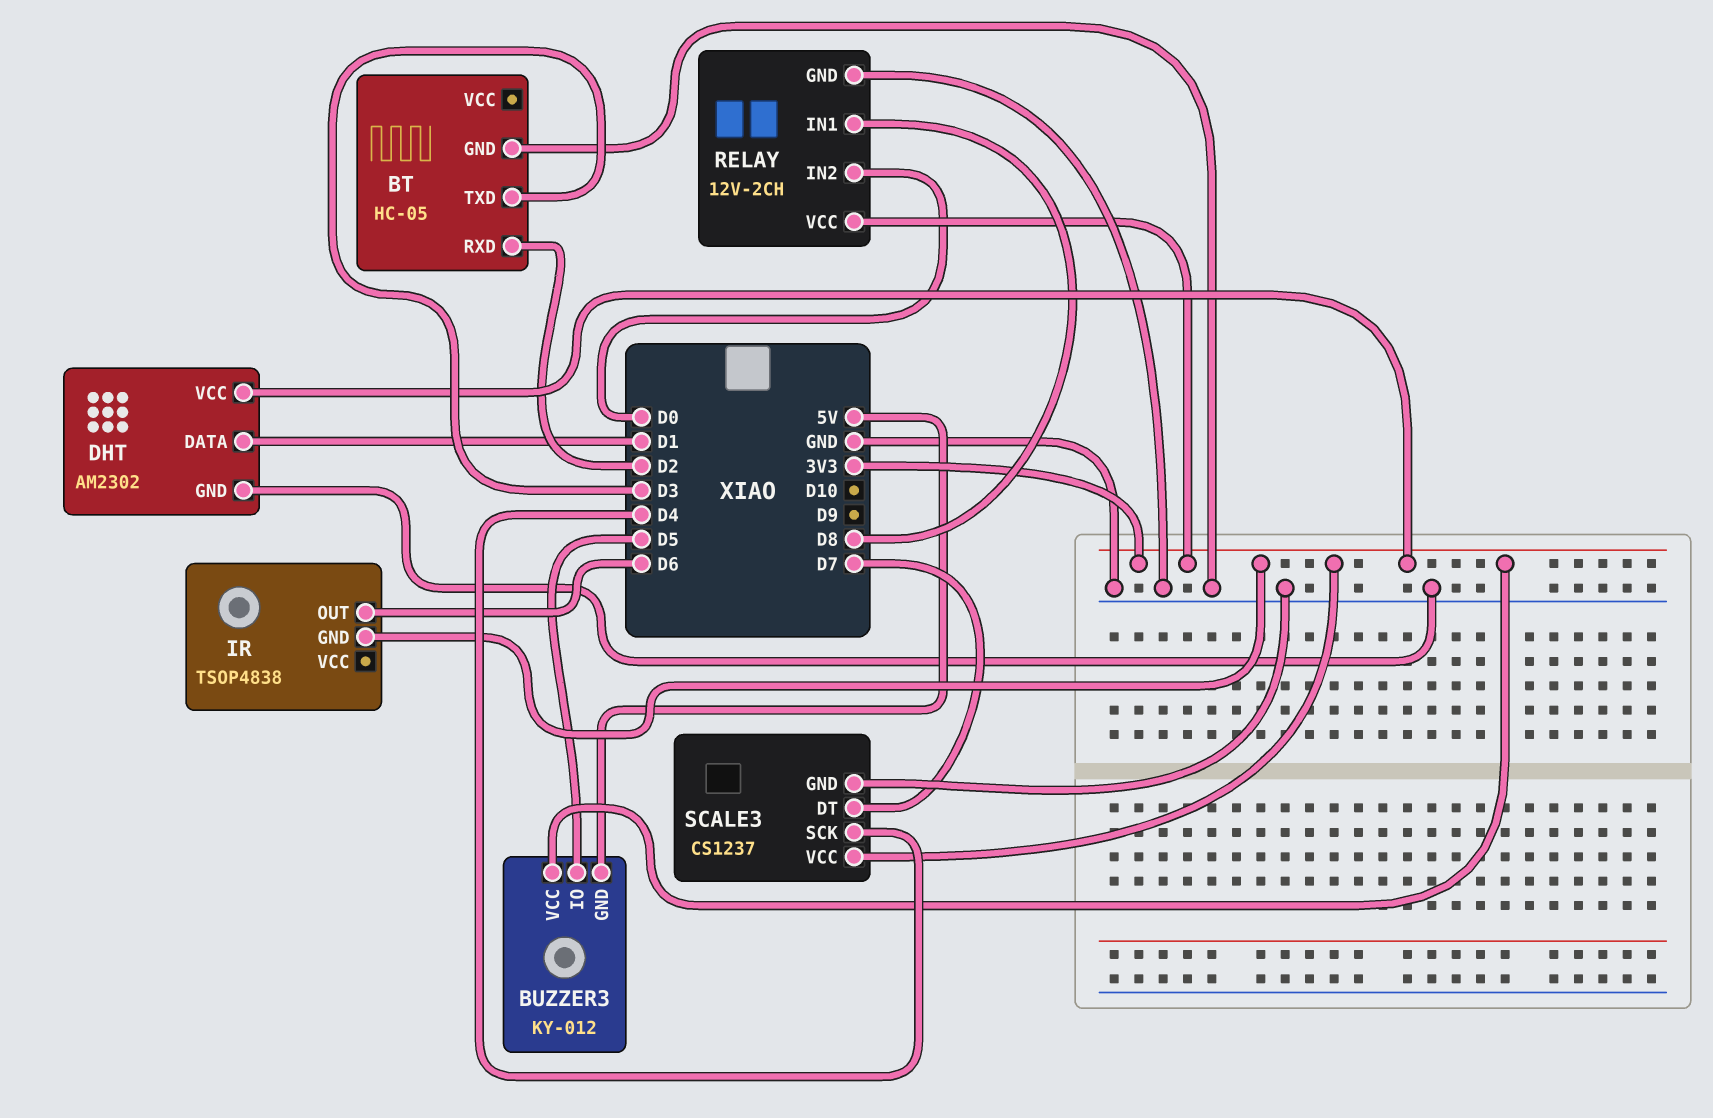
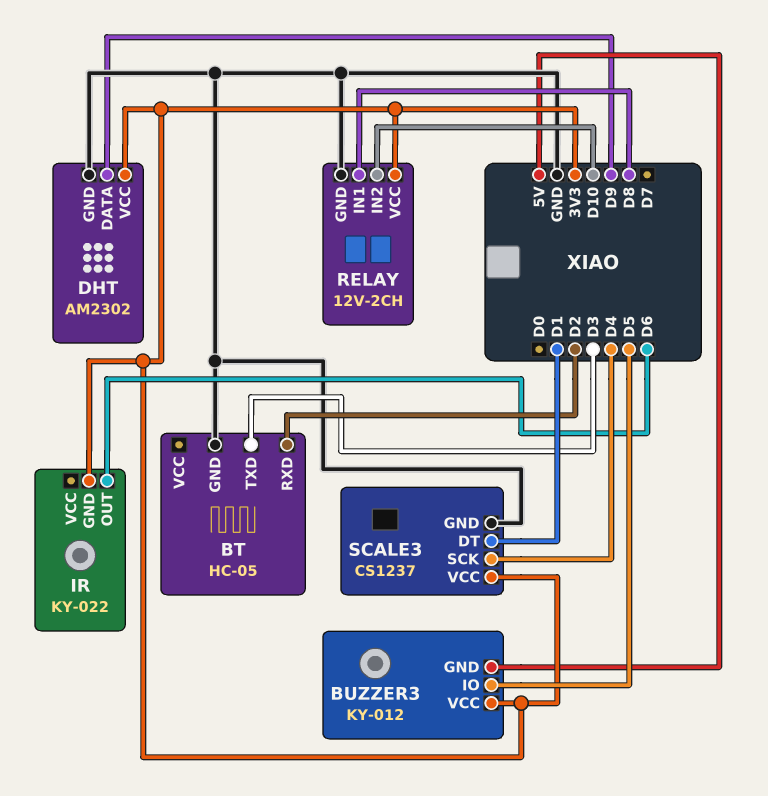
DHT pin DATA: D1 -> D9
IR: TSOP4838 -> KY-022
RELAY pin IN2: D0 -> D10
SCALE3 pin DT: D7 -> D1

